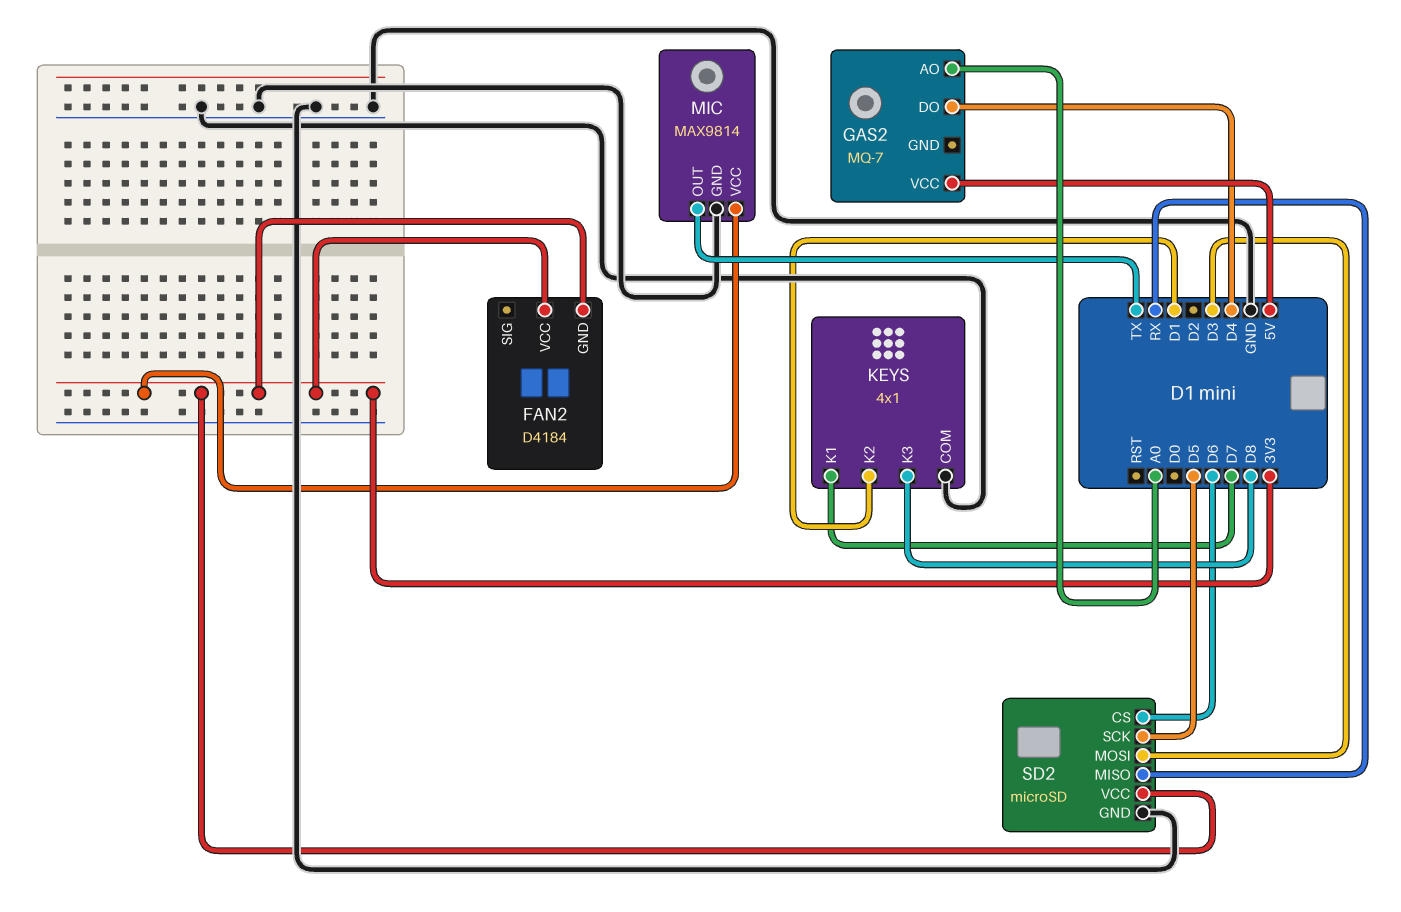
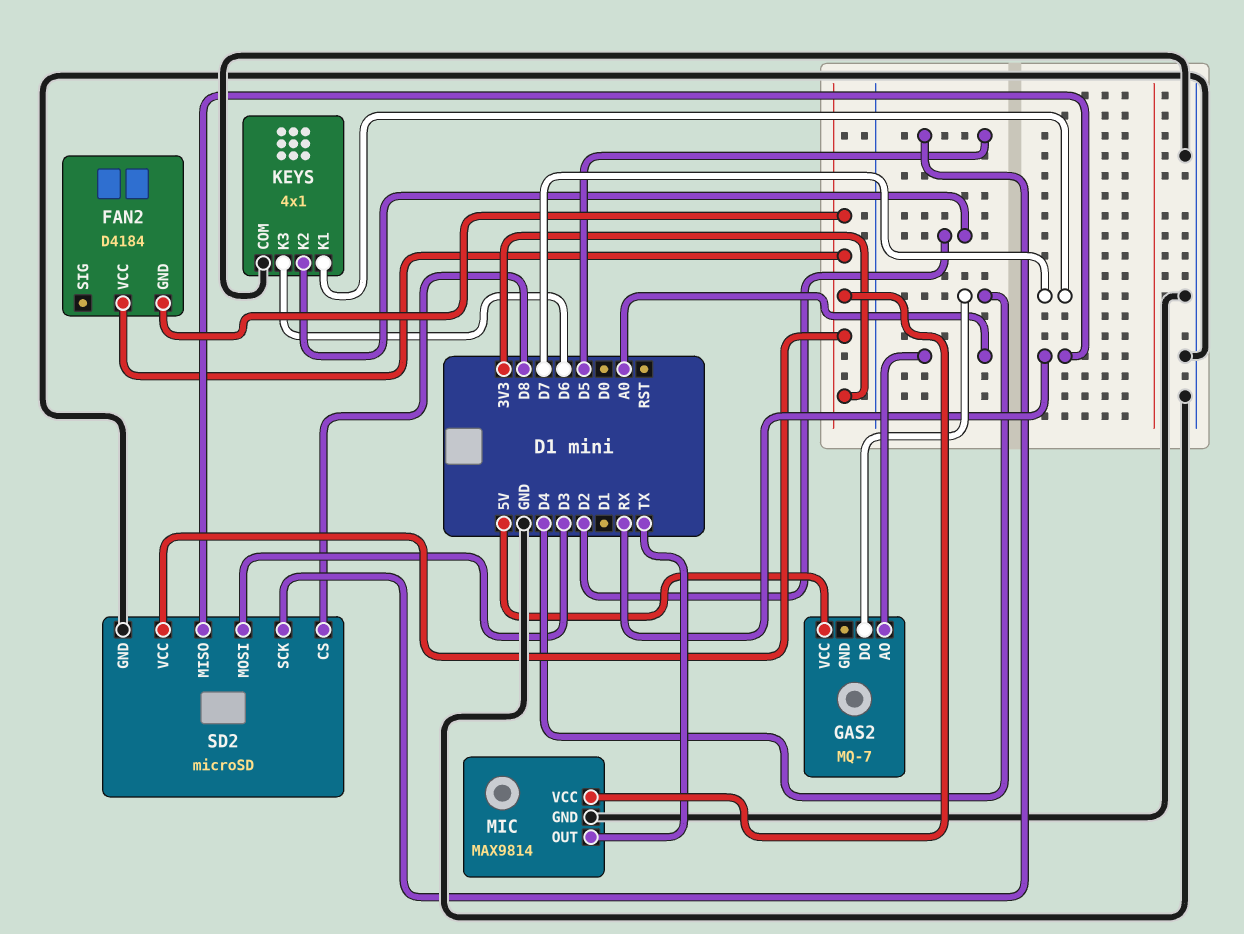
KEYS pin K2: D1 -> D2
KEYS pin K3: D8 -> D6
SD2 pin CS: D6 -> D8

